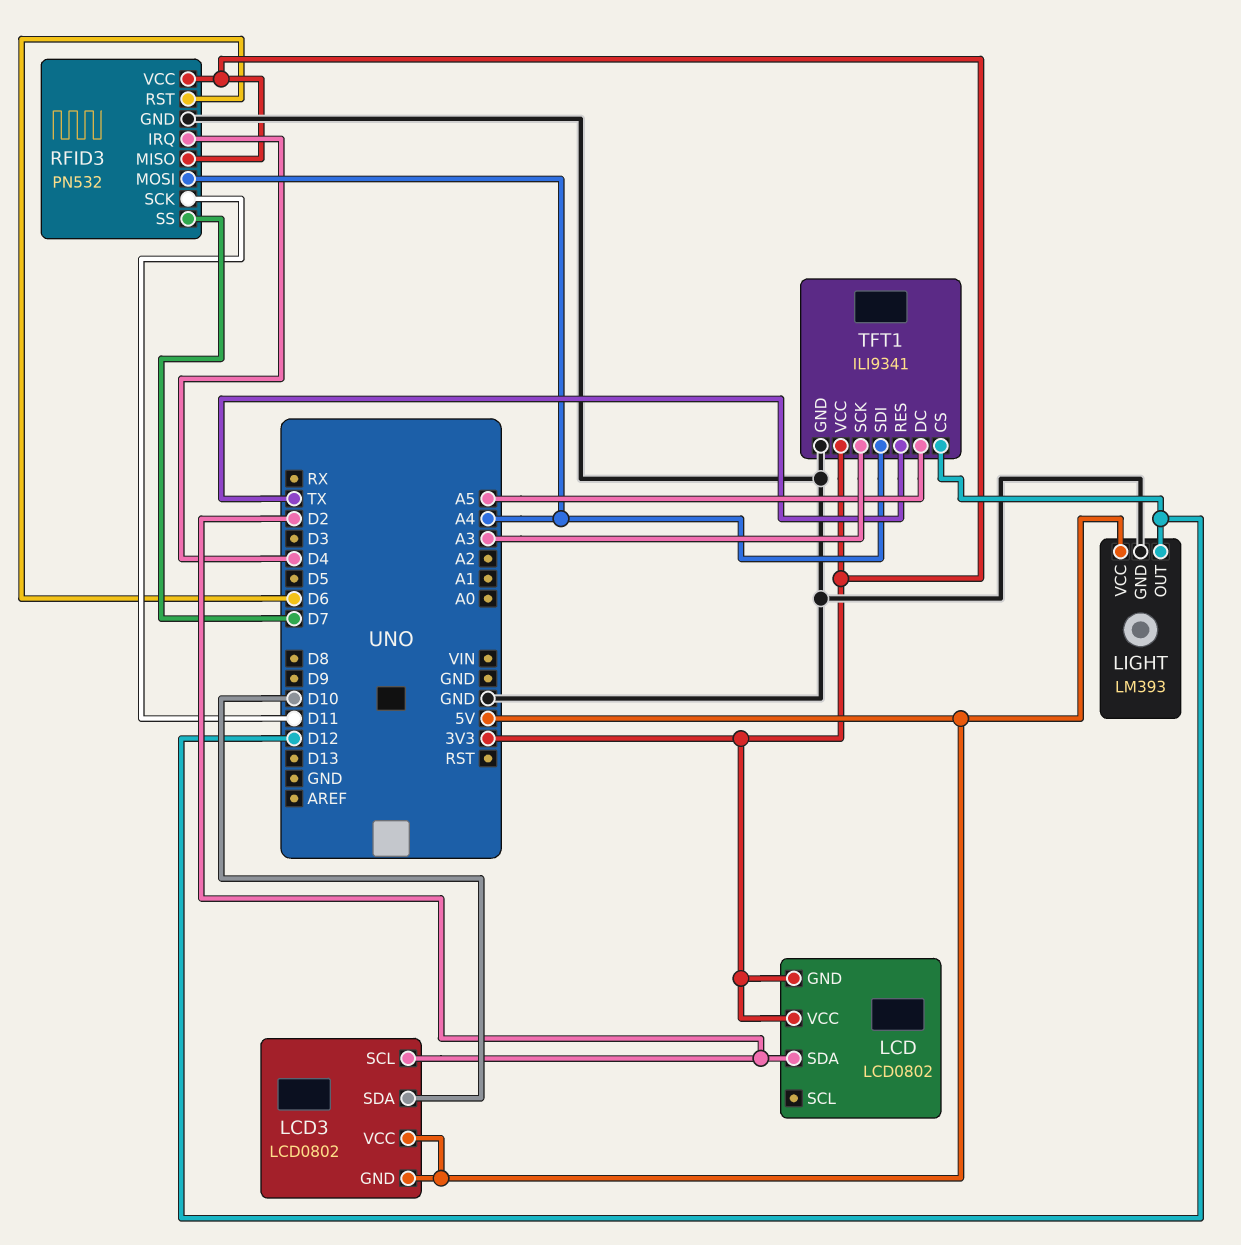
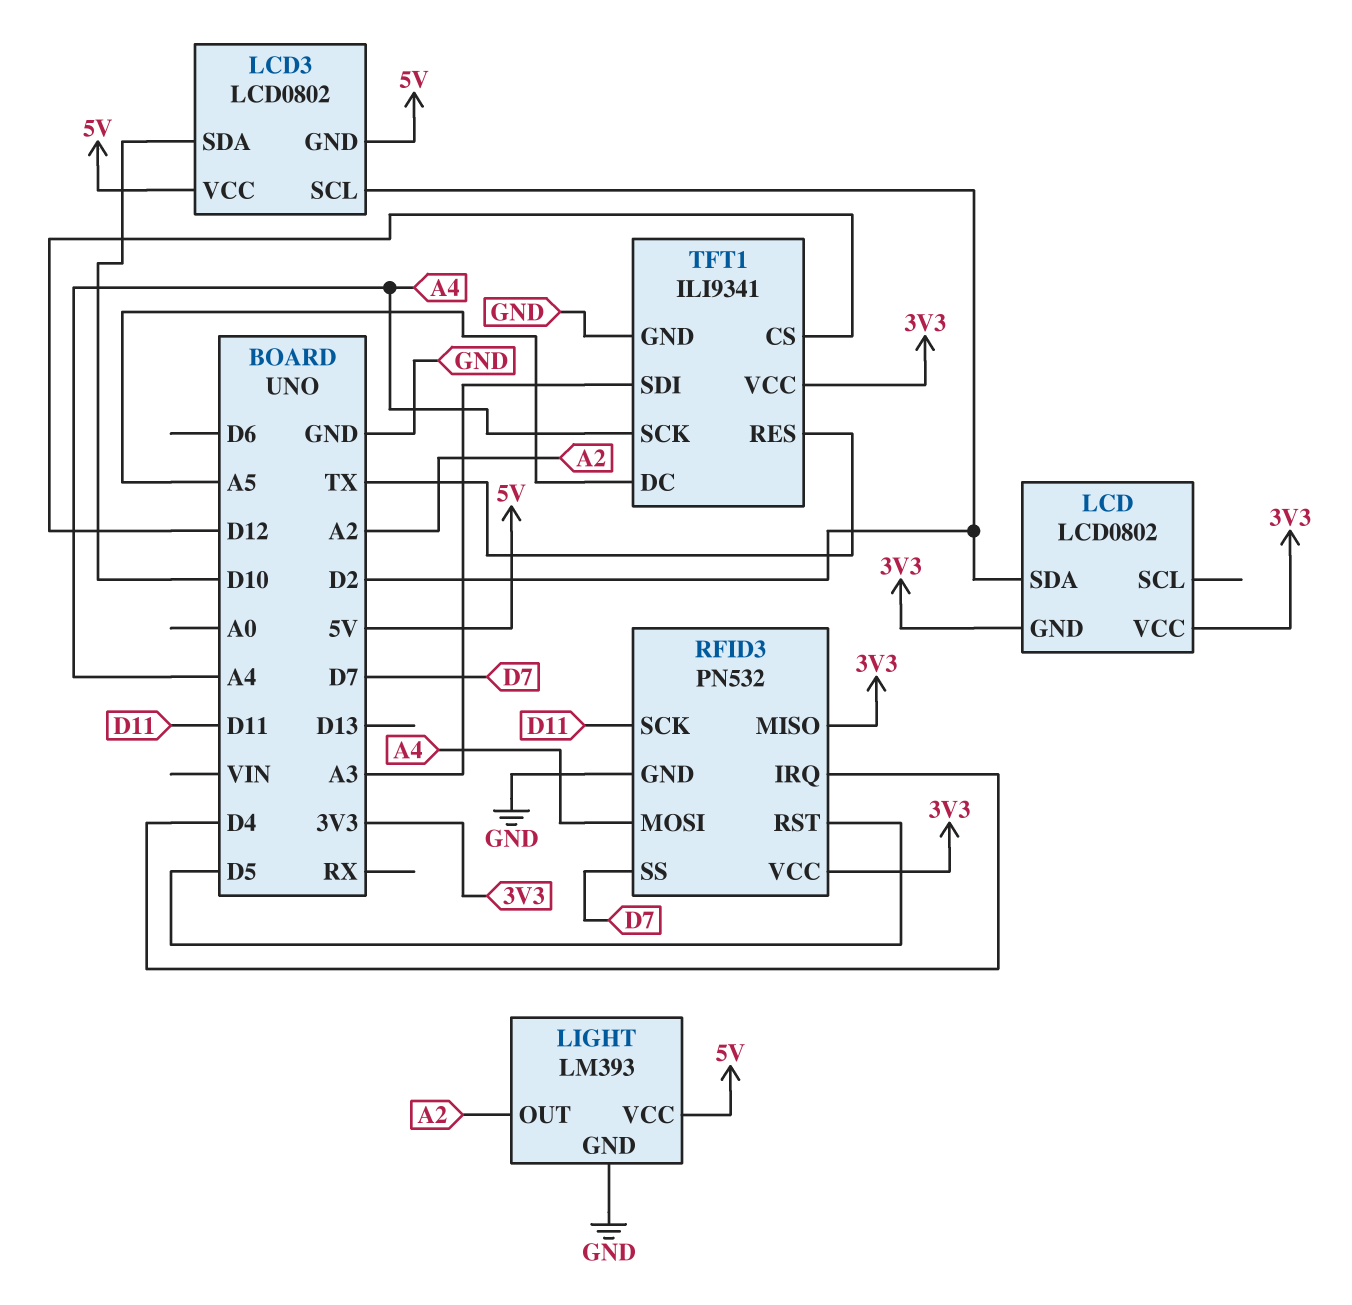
LIGHT pin OUT: D12 -> A2
RFID3 pin RST: D6 -> D5
TFT1 pin SCK: A3 -> A4
TFT1 pin SDI: A4 -> A3

